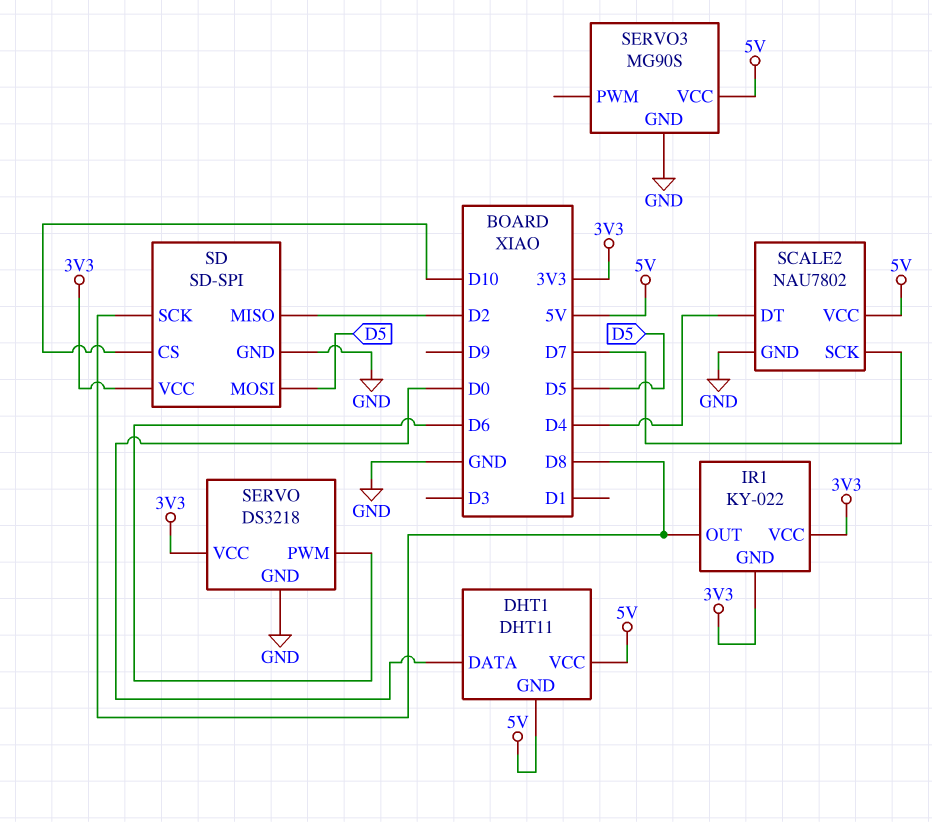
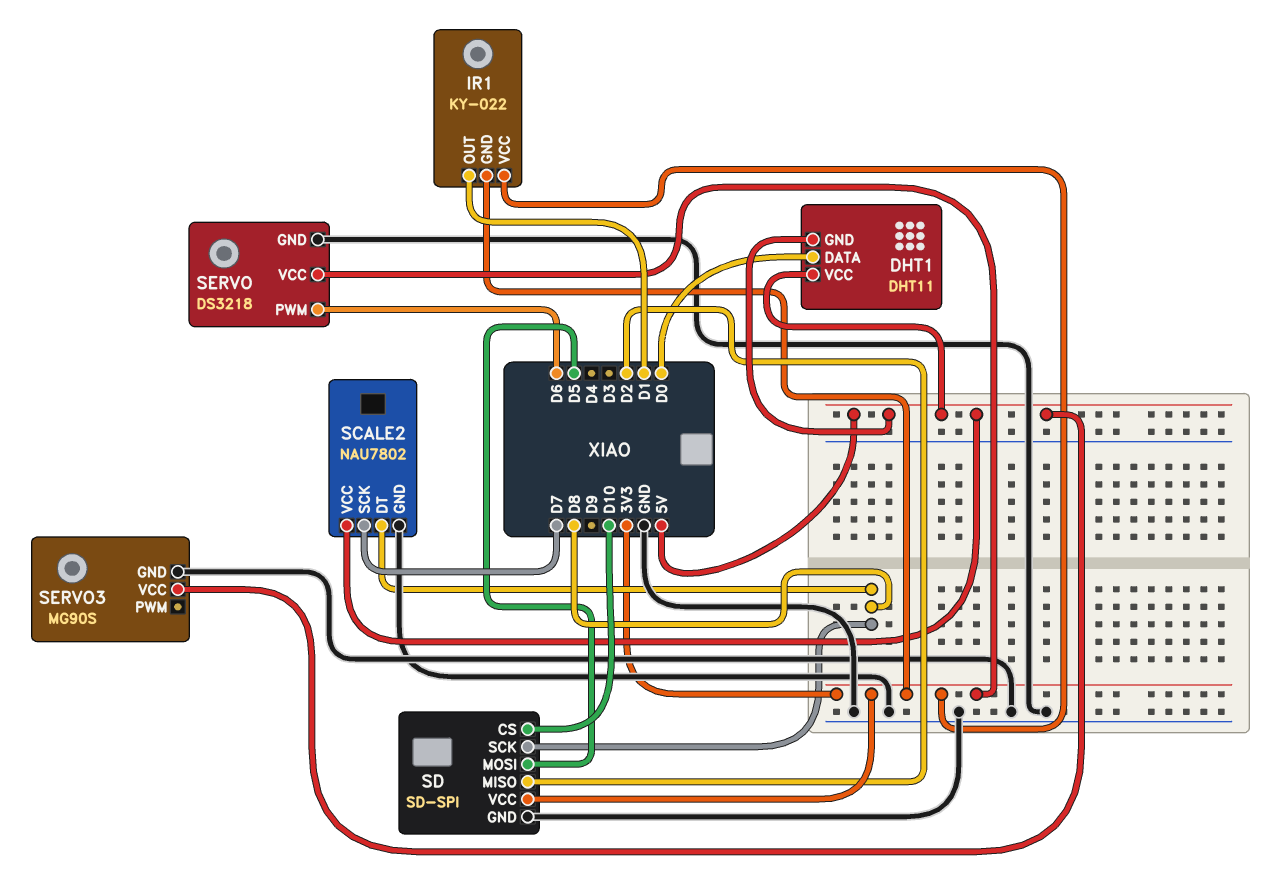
IR1 pin OUT: D8 -> D1
SCALE2 pin DT: D4 -> D8

